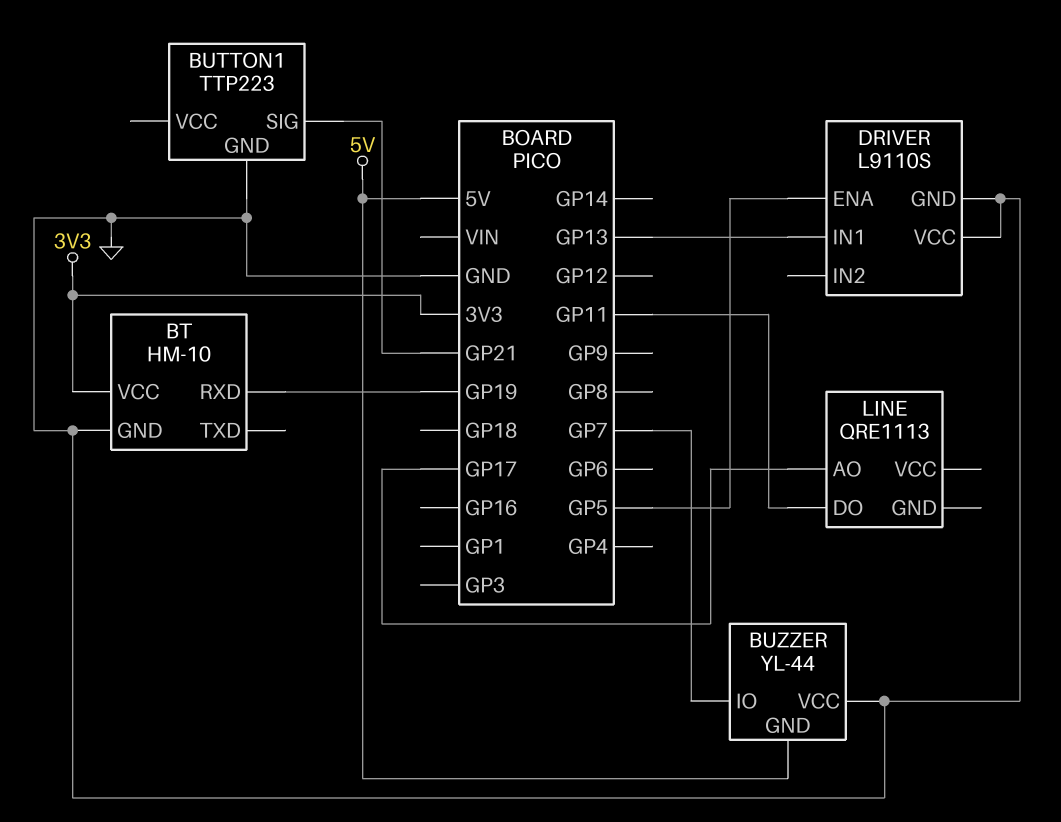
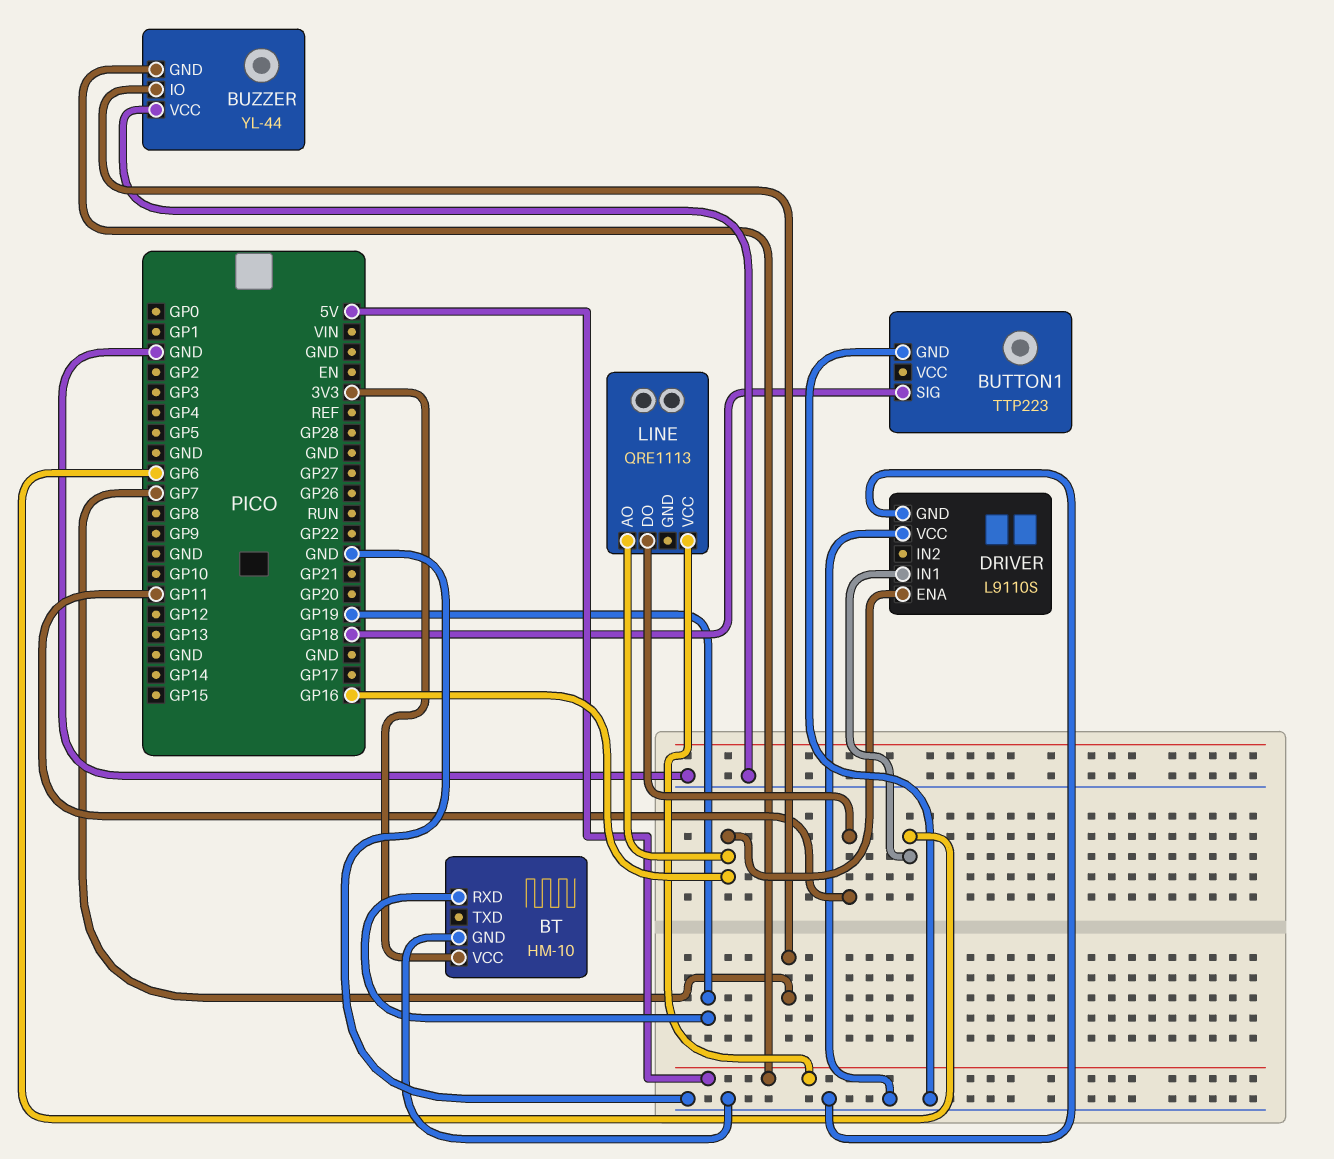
BUTTON1 pin SIG: GP21 -> GP18
DRIVER pin ENA: GP5 -> GP16
DRIVER pin IN1: GP13 -> GP6
LINE pin AO: GP17 -> GP16
LINE pin VCC: none -> 5V

